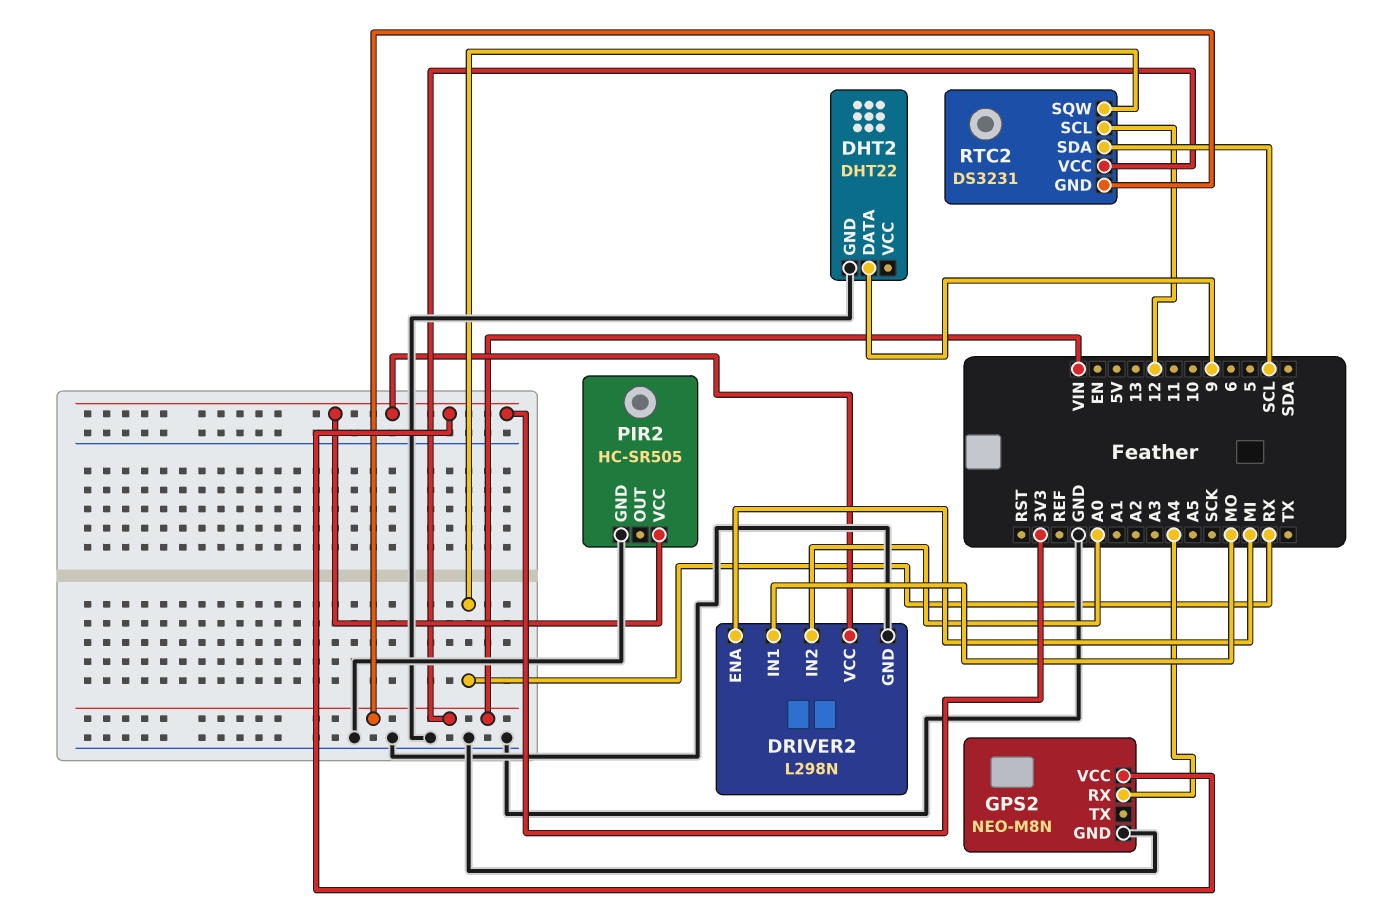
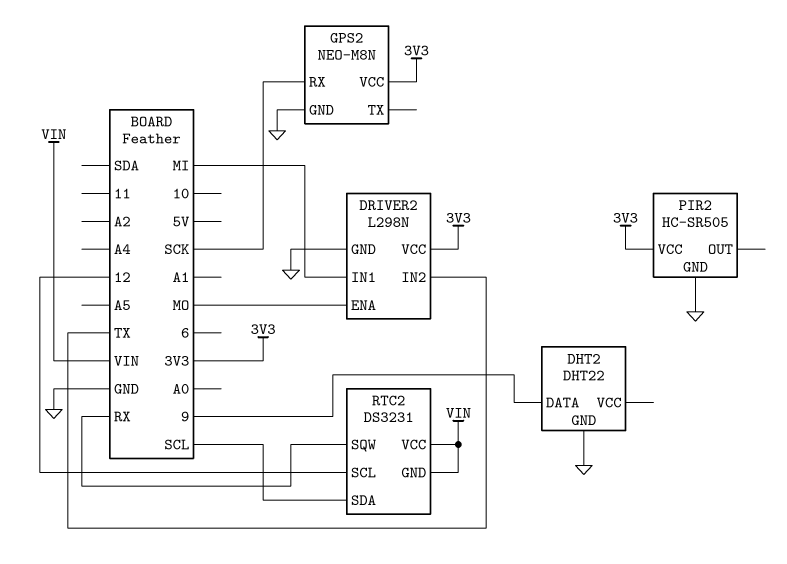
DRIVER2 pin ENA: MI -> MO
DRIVER2 pin IN1: MO -> MI
DRIVER2 pin IN2: A0 -> TX
GPS2 pin RX: A4 -> SCK

